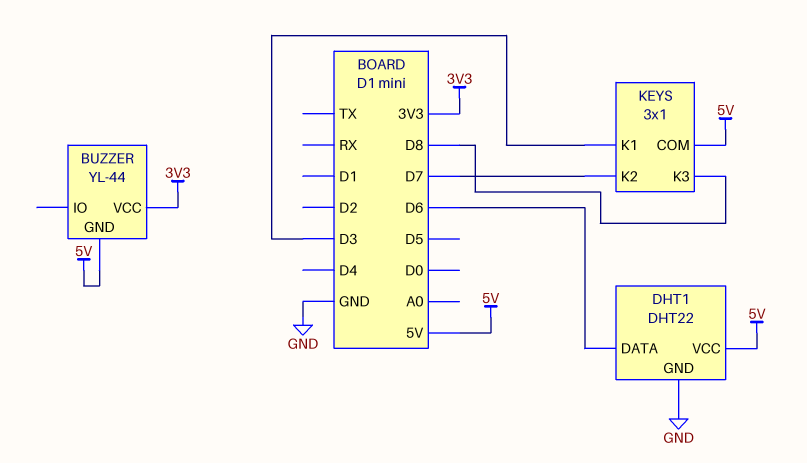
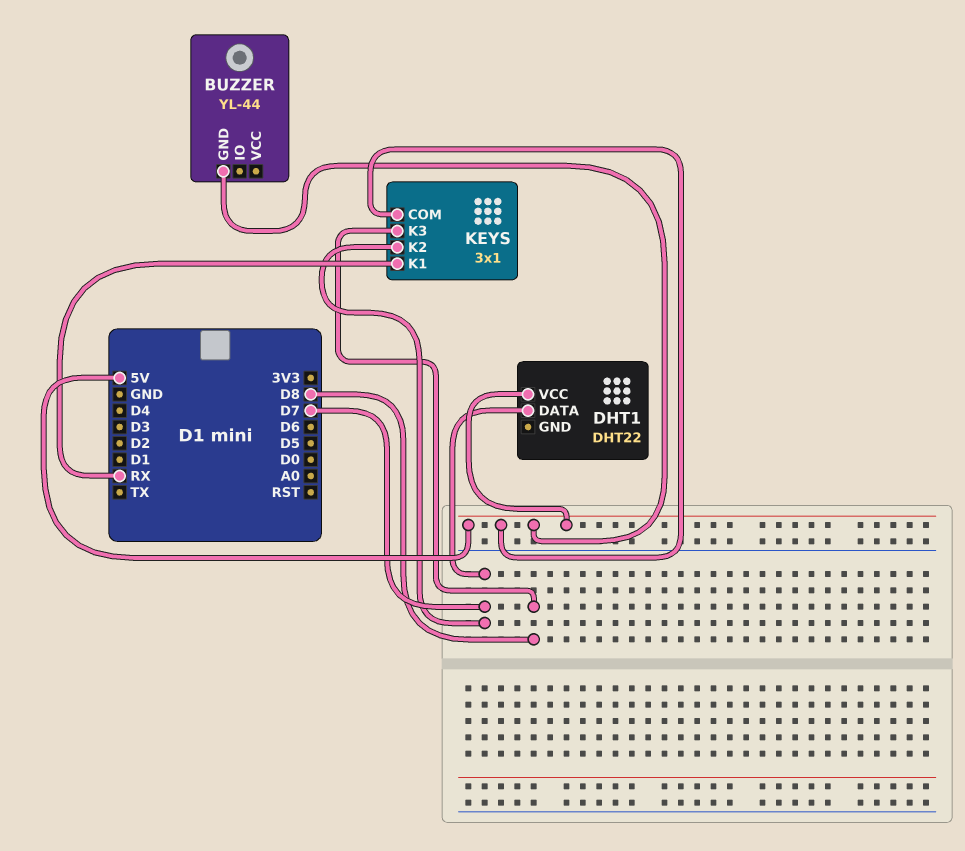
BUZZER pin VCC: 3V3 -> none
DHT1 pin DATA: D6 -> D7
DHT1 pin GND: GND -> none
KEYS pin K1: D3 -> RX

